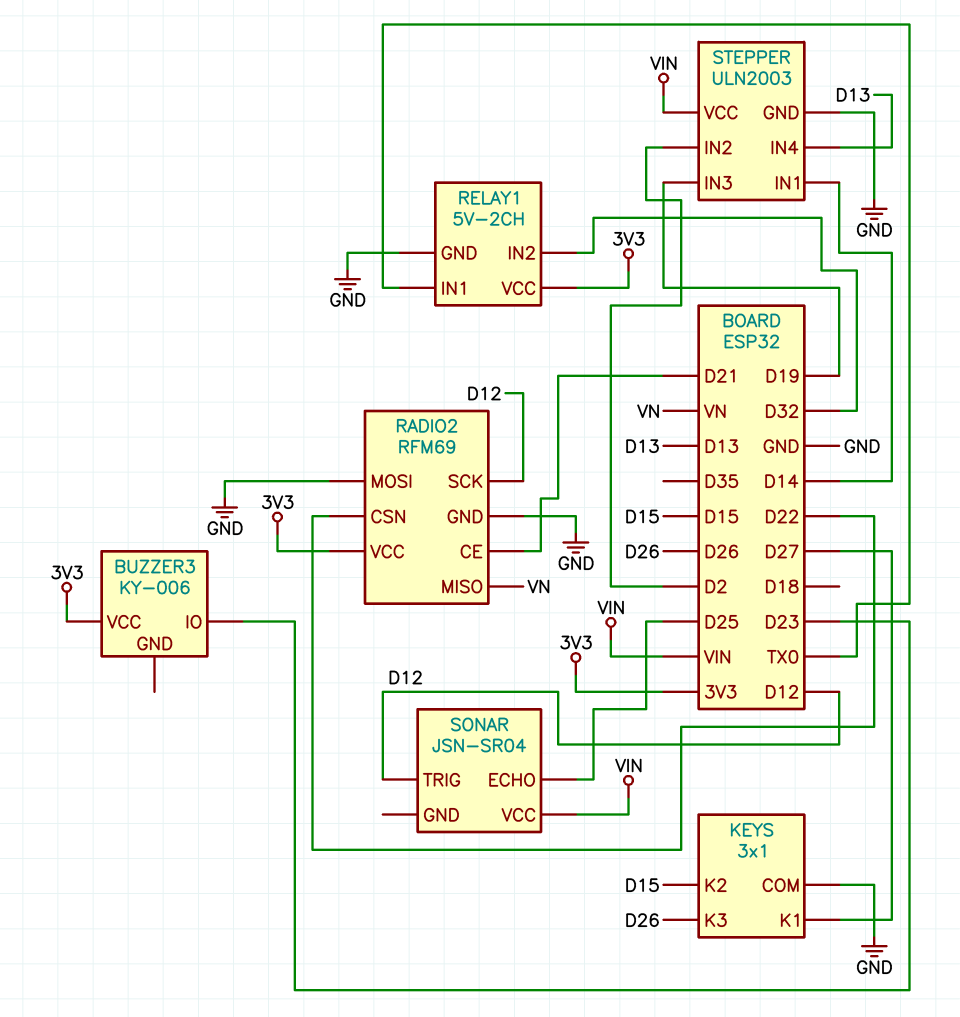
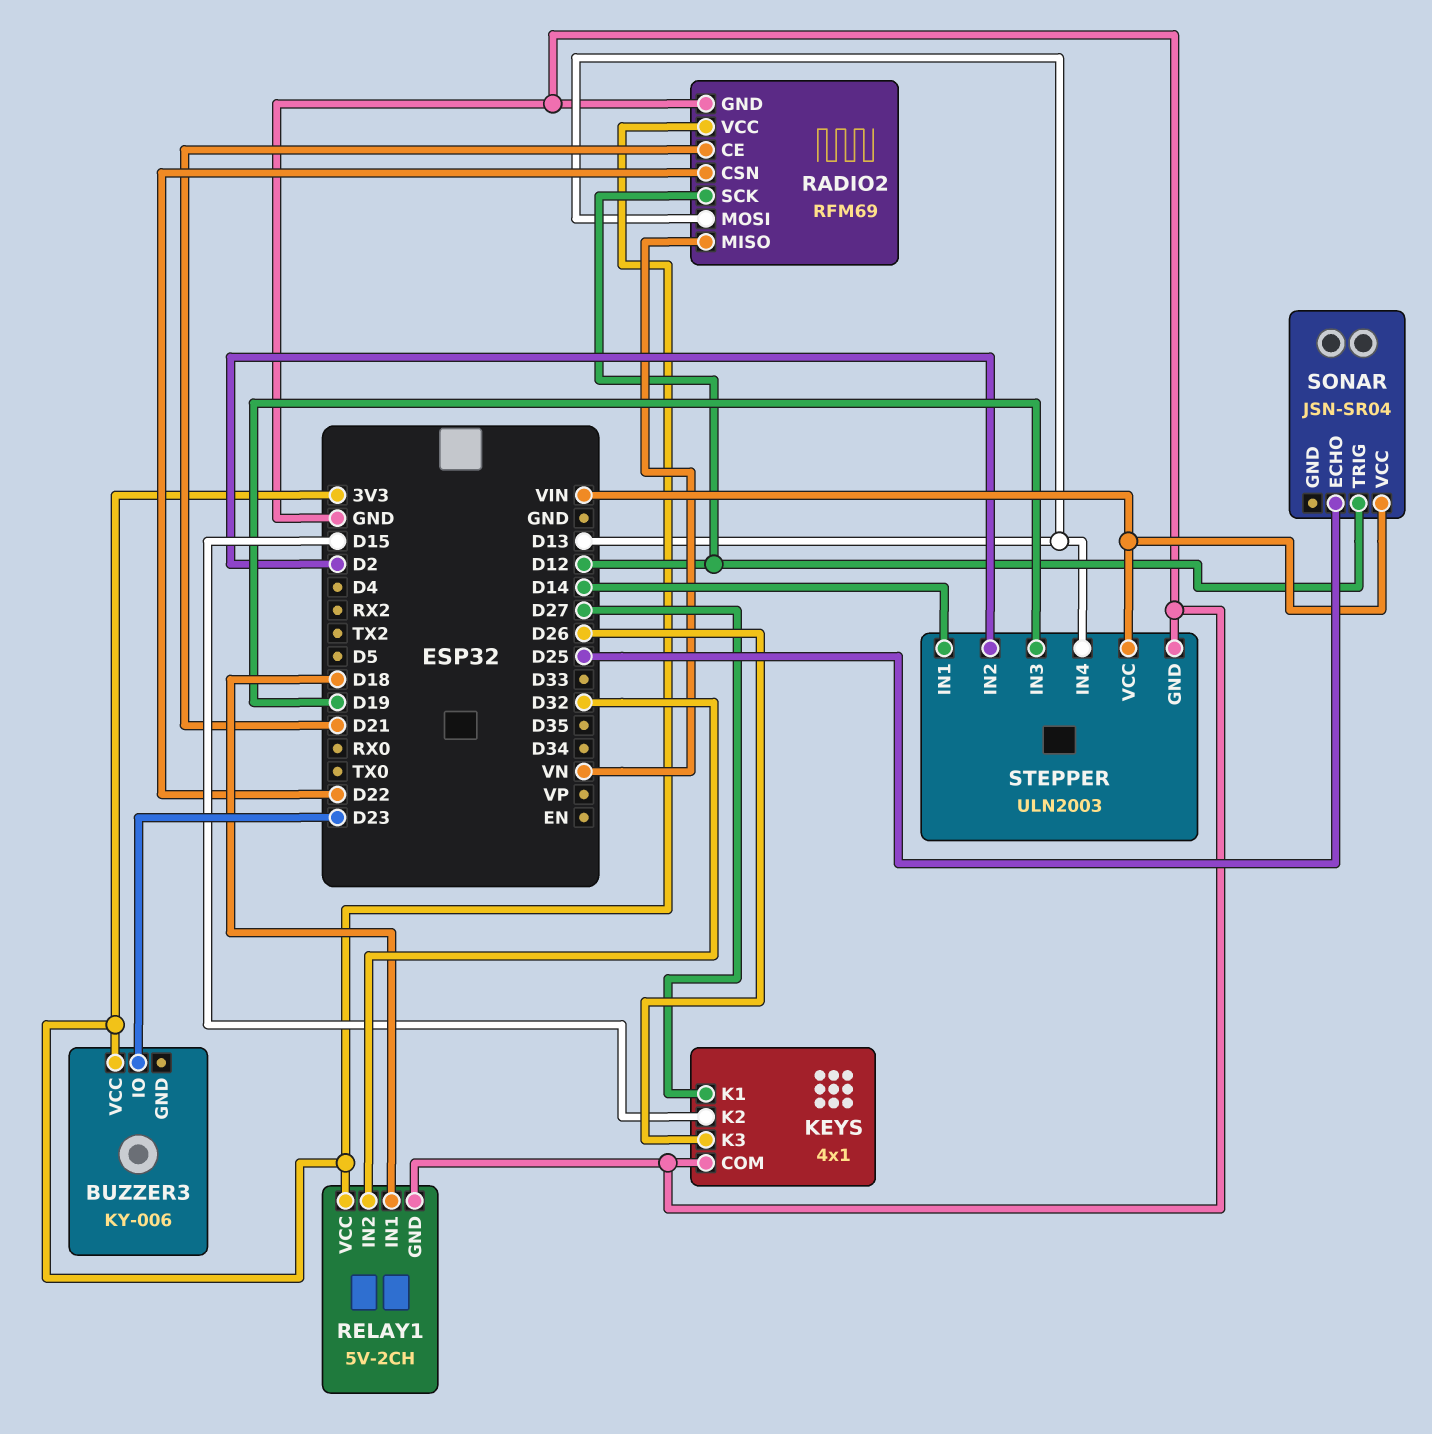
KEYS: 3x1 -> 4x1
RADIO2 pin MOSI: GND -> D13
RELAY1 pin IN1: TX0 -> D18

